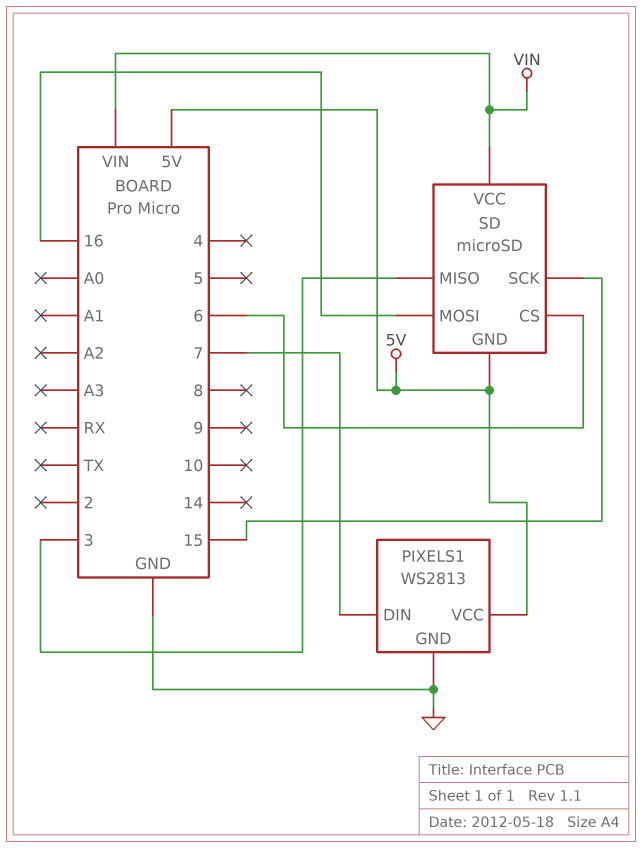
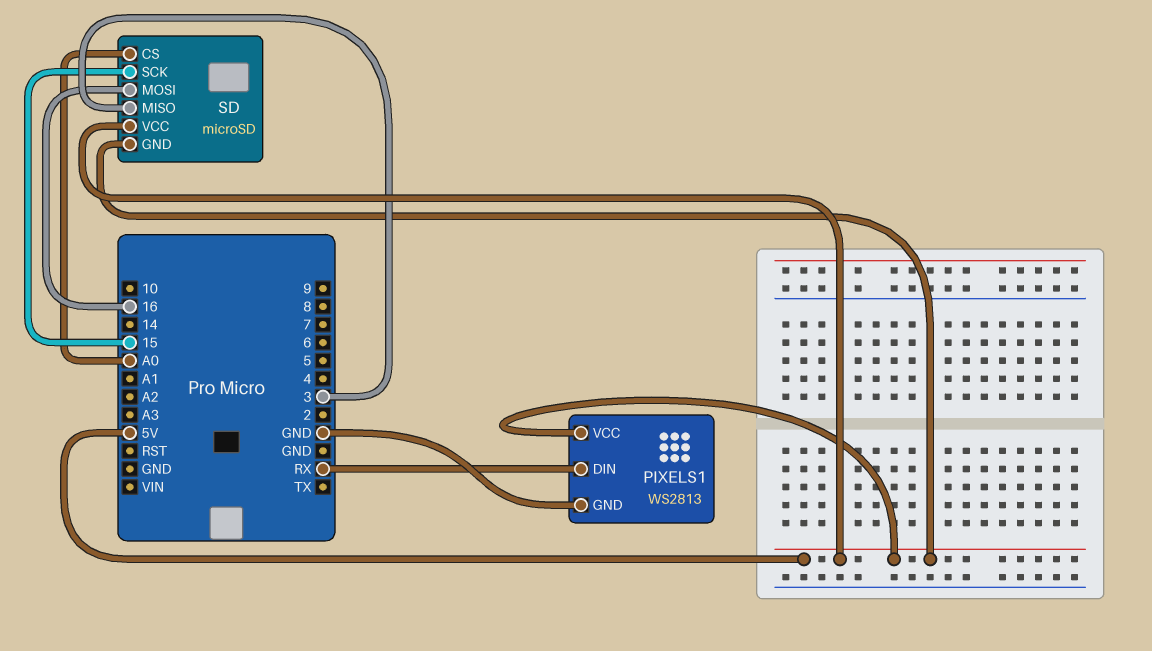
PIXELS1 pin DIN: 7 -> RX
SD pin CS: 6 -> A0
SD pin VCC: VIN -> 5V

